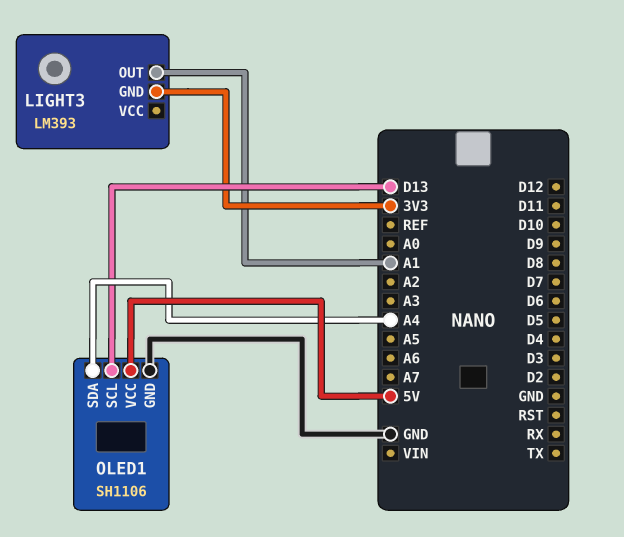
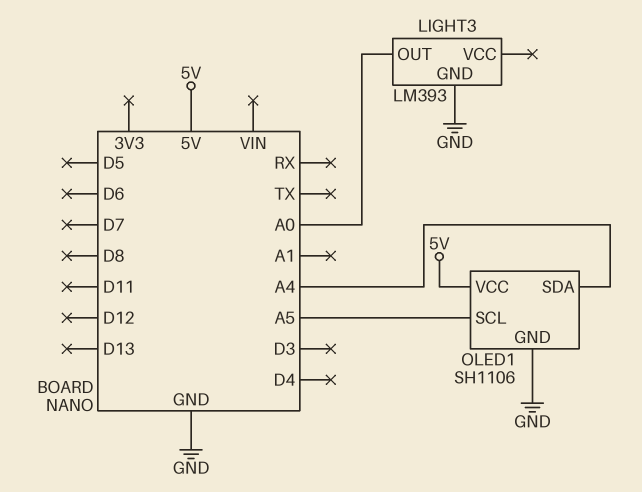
LIGHT3 pin GND: 3V3 -> GND
LIGHT3 pin OUT: A1 -> A0
OLED1 pin SCL: D13 -> A5

